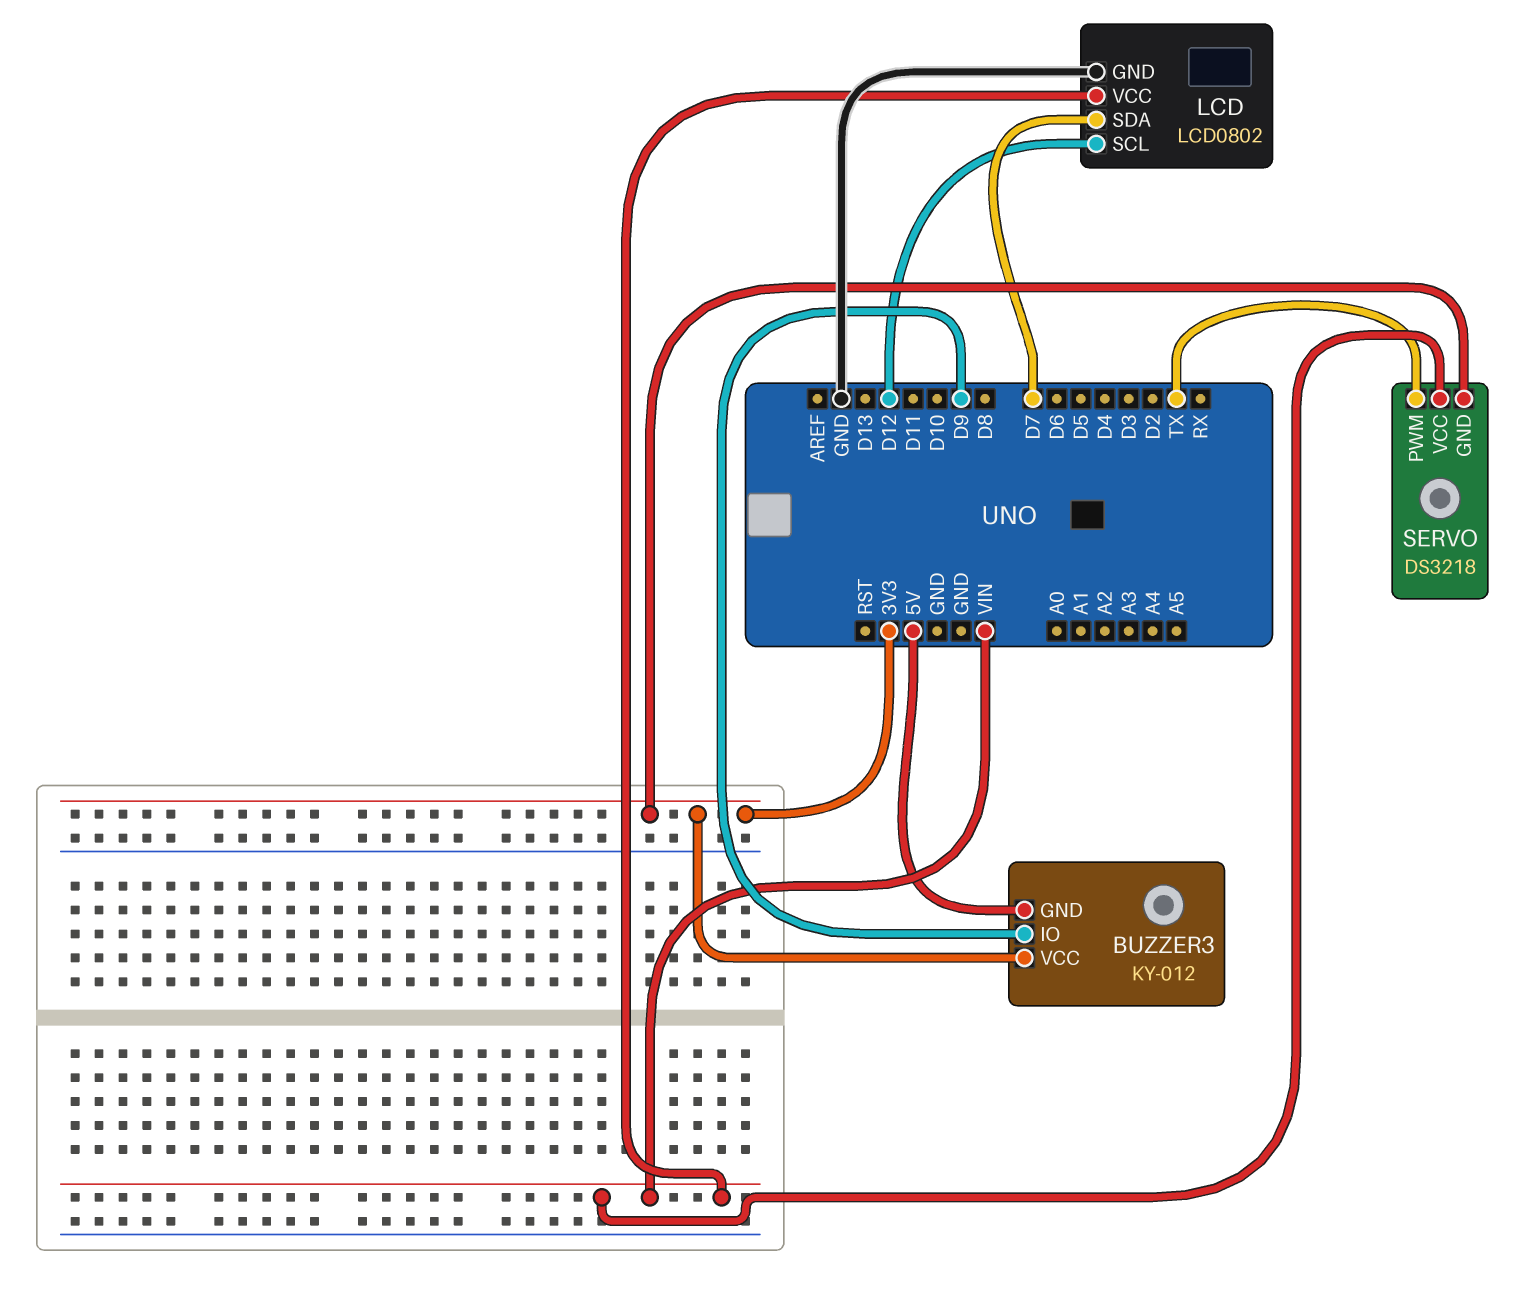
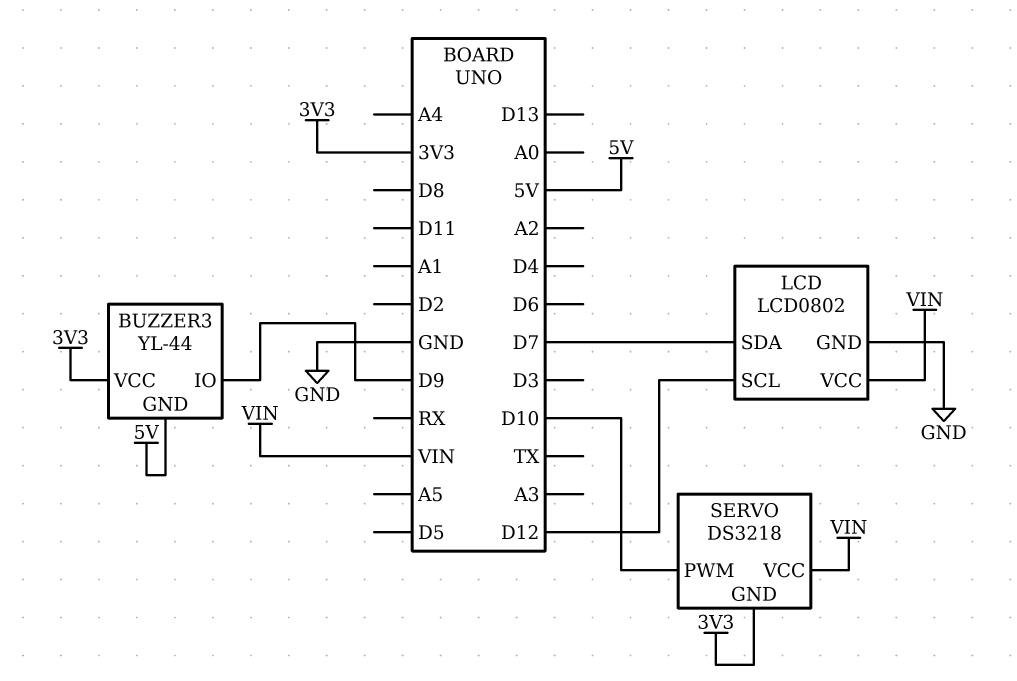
BUZZER3: KY-012 -> YL-44
SERVO pin PWM: TX -> D10

